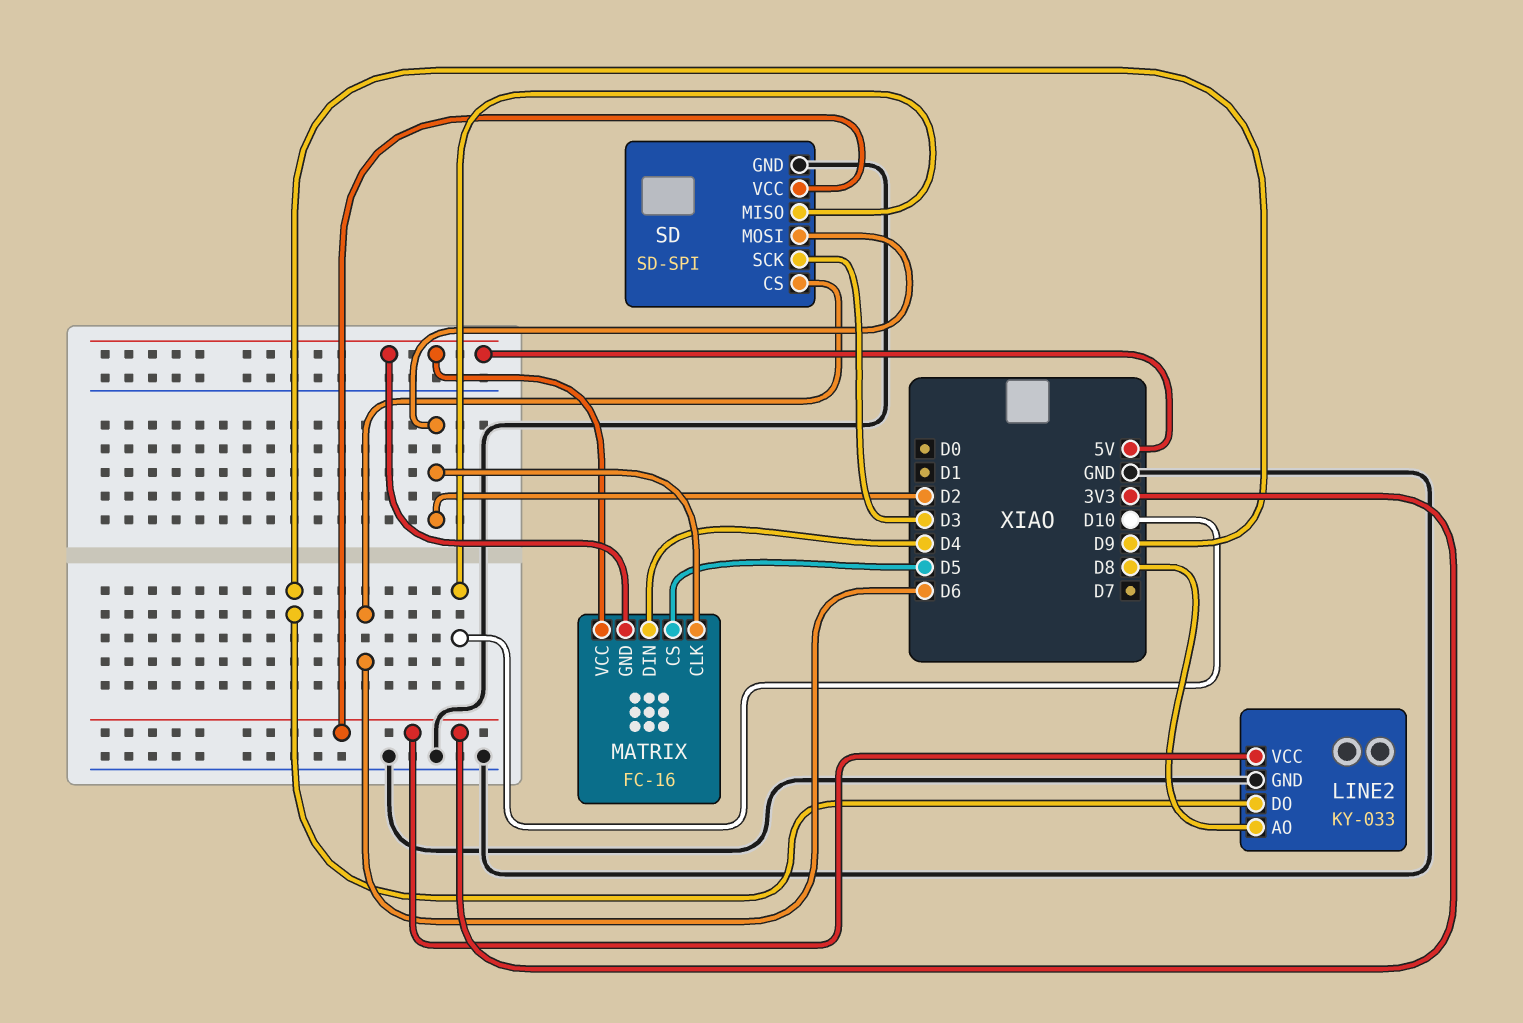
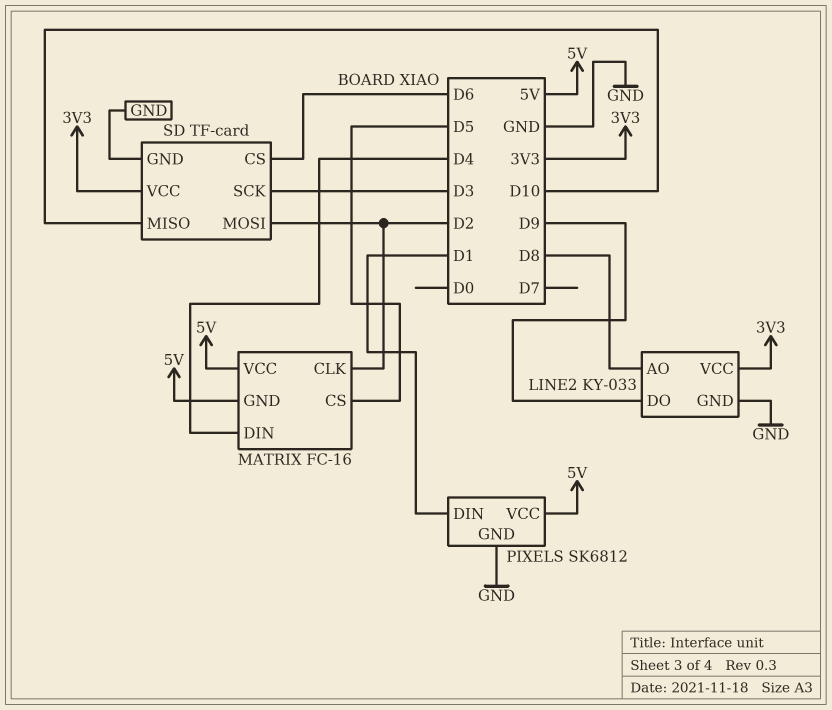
PIXELS: none -> SK6812
PIXELS pin DIN: none -> D1
PIXELS pin GND: none -> GND
PIXELS pin VCC: none -> 5V
SD: SD-SPI -> TF-card

